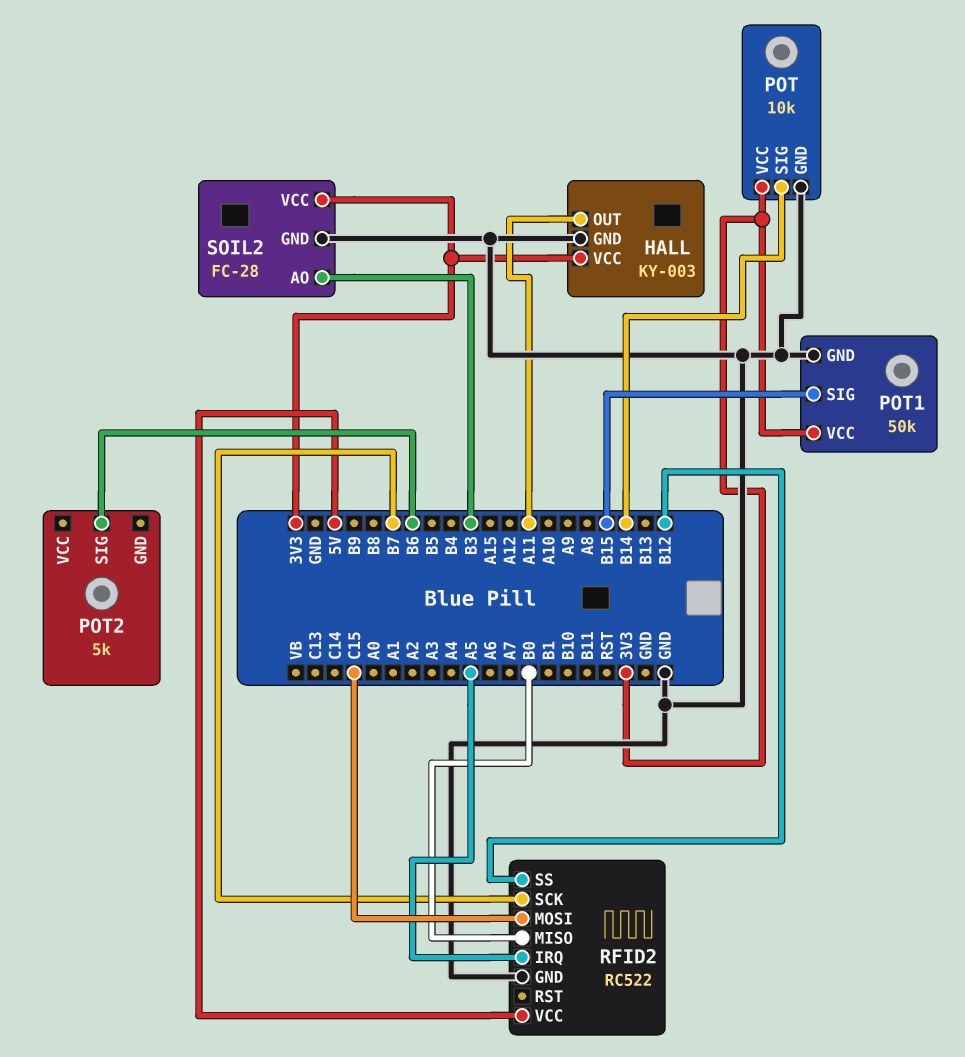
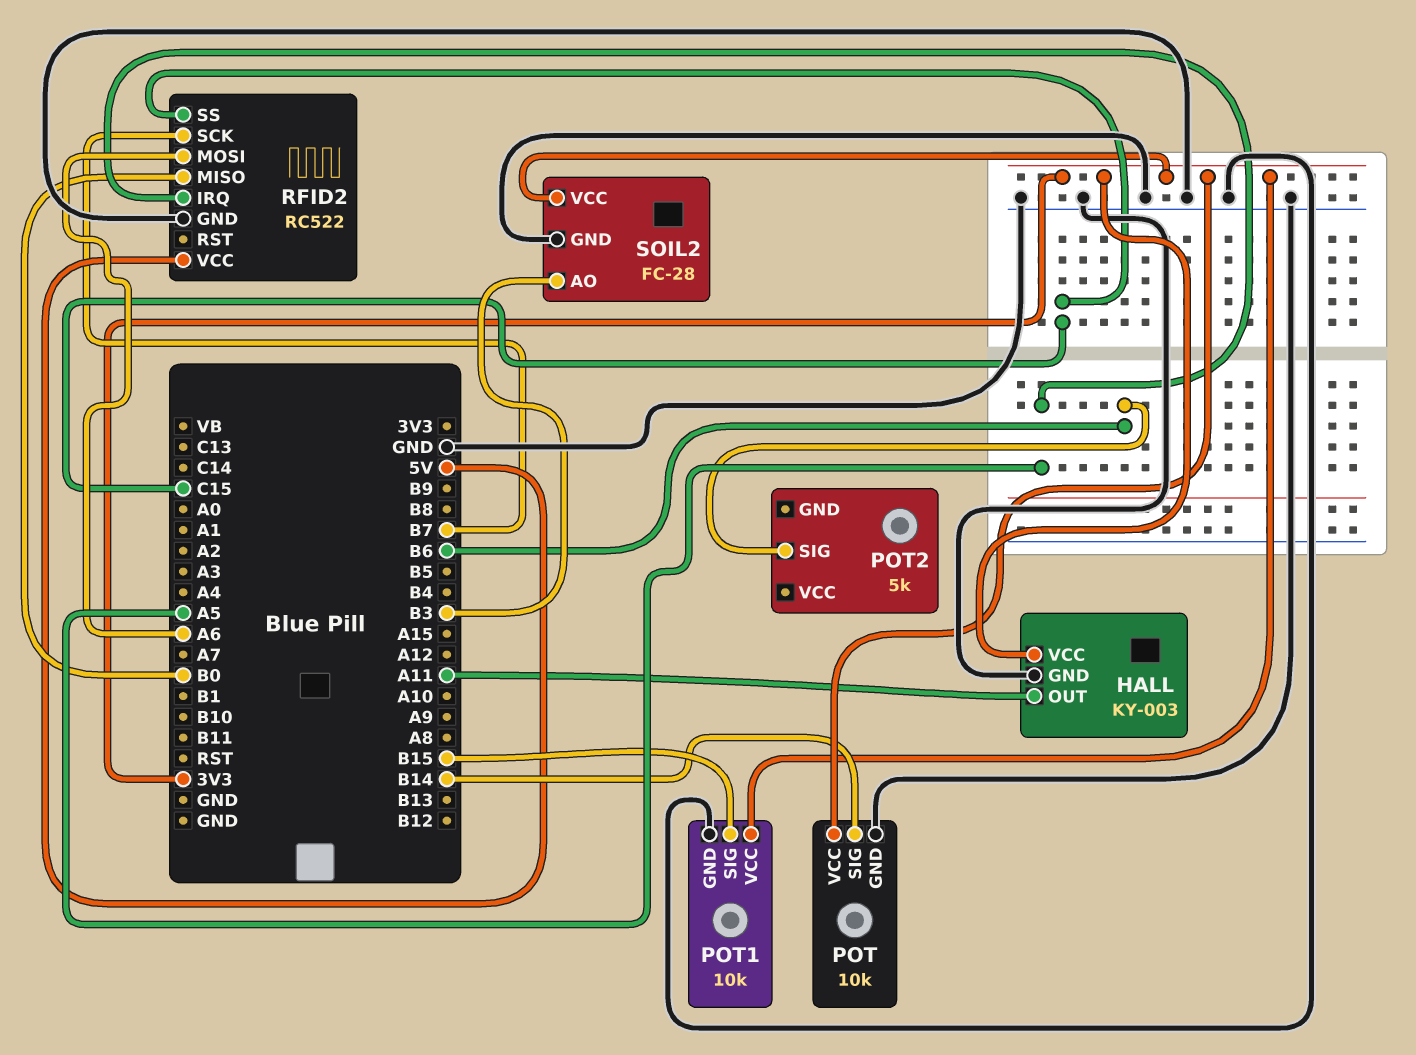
POT1: 50k -> 10k
RFID2 pin MOSI: C15 -> A6
RFID2 pin SS: B12 -> C15

